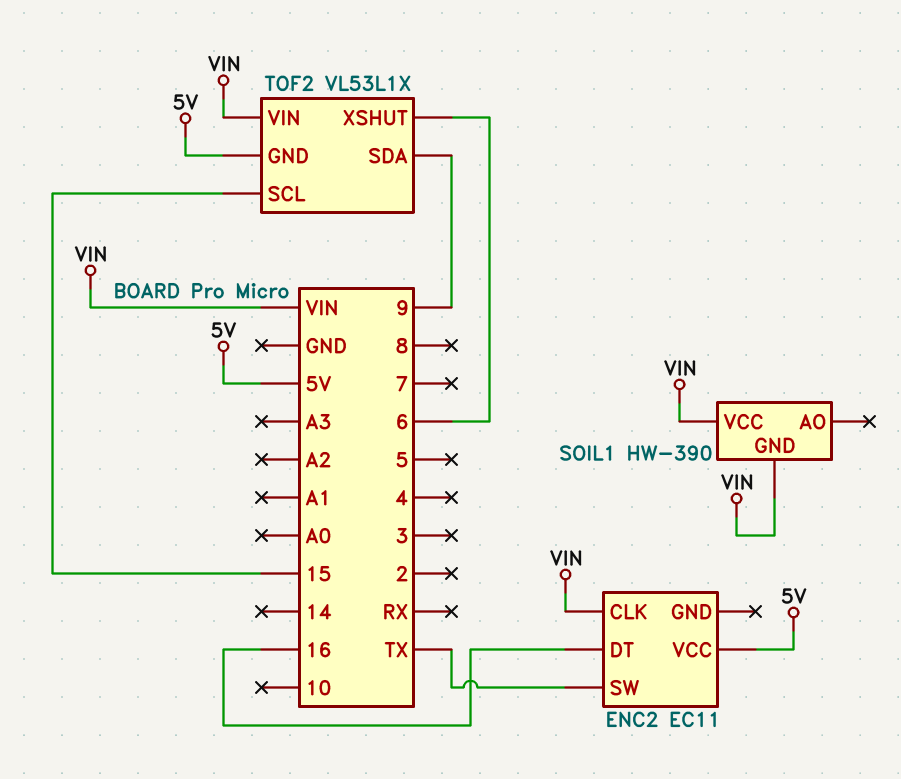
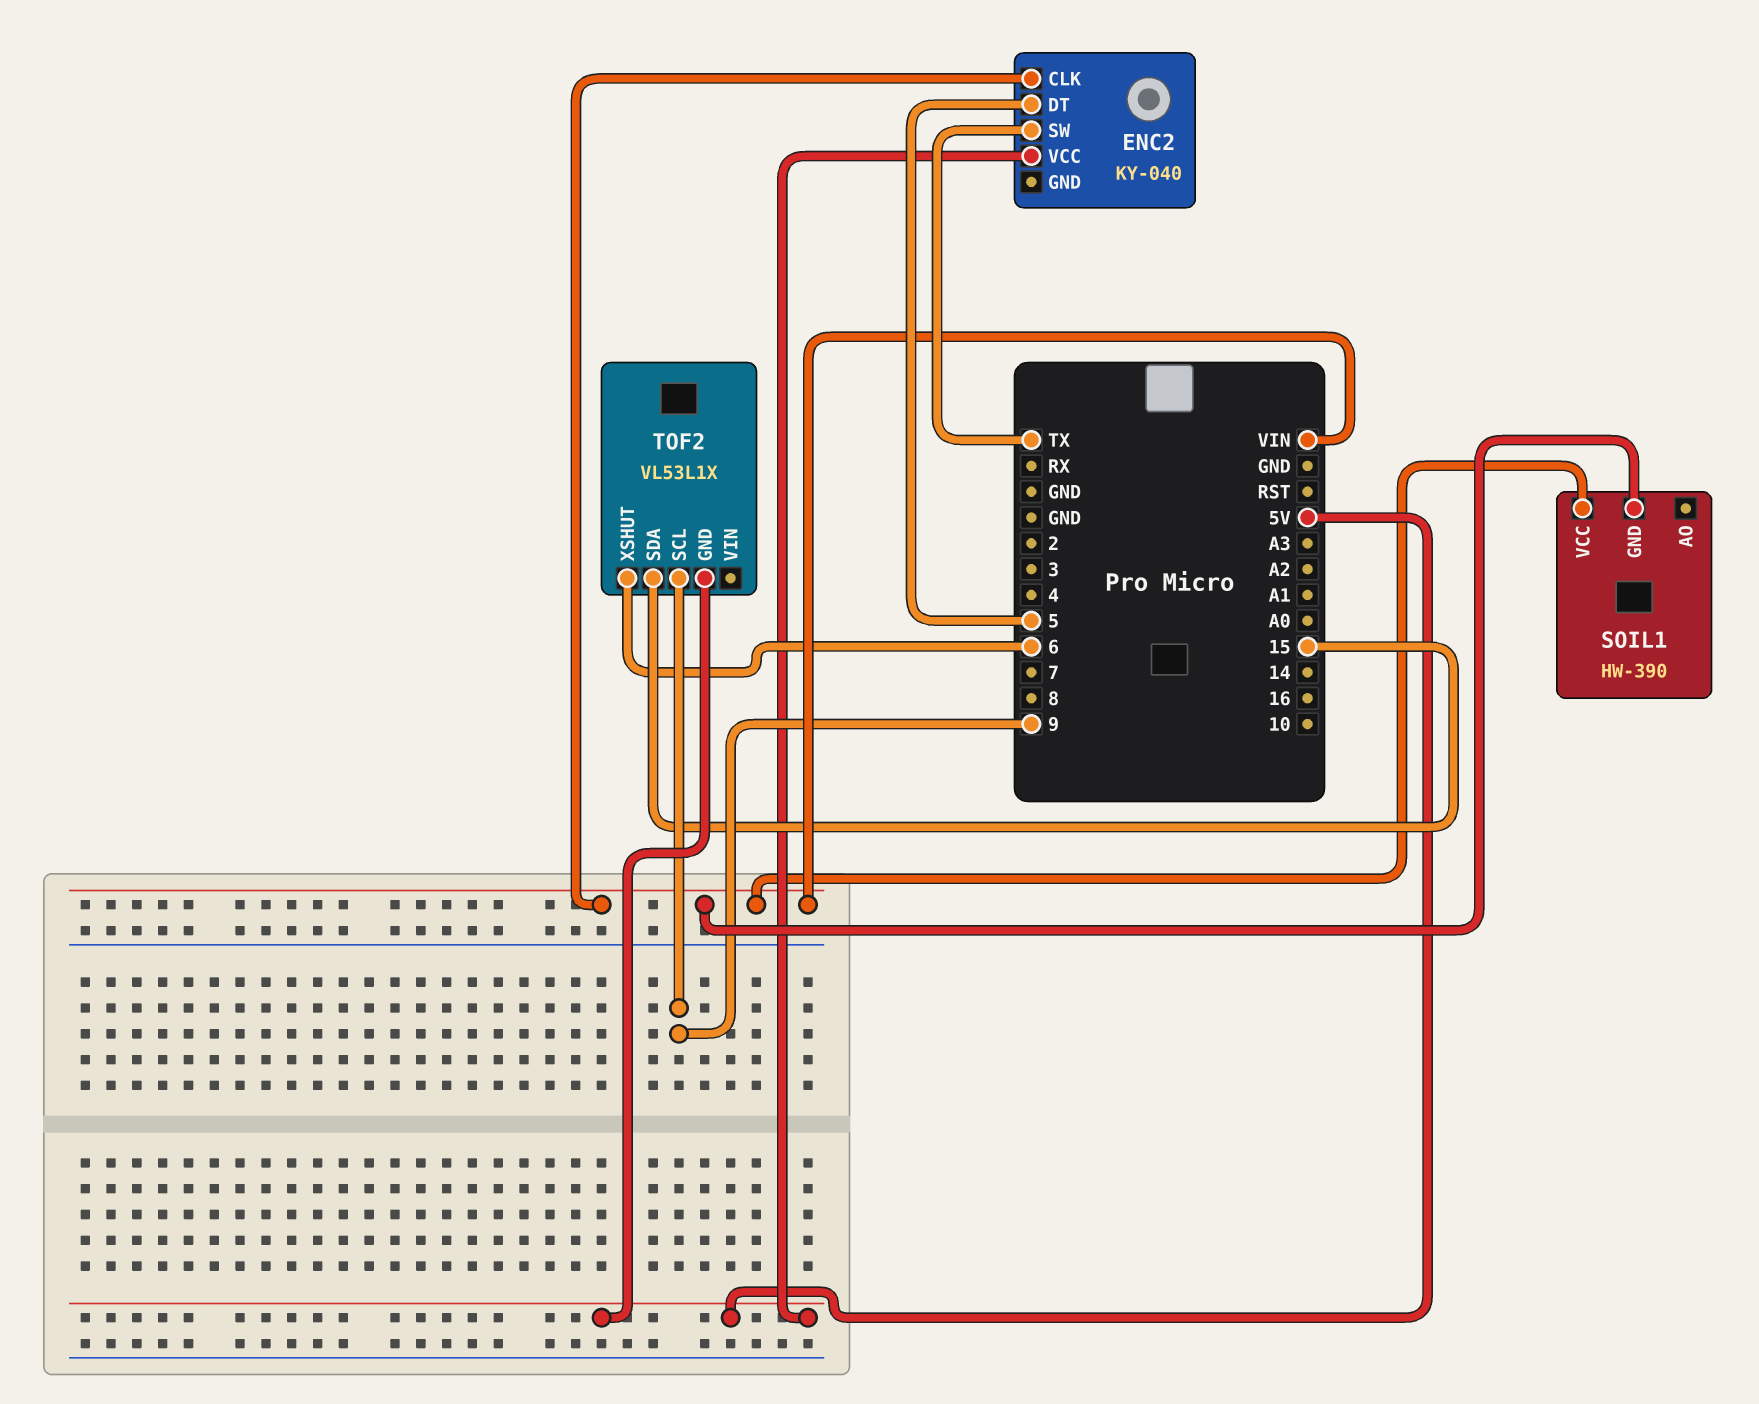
ENC2: EC11 -> KY-040
ENC2 pin DT: 16 -> 5
TOF2 pin SCL: 15 -> 9
TOF2 pin SDA: 9 -> 15
TOF2 pin VIN: VIN -> none

